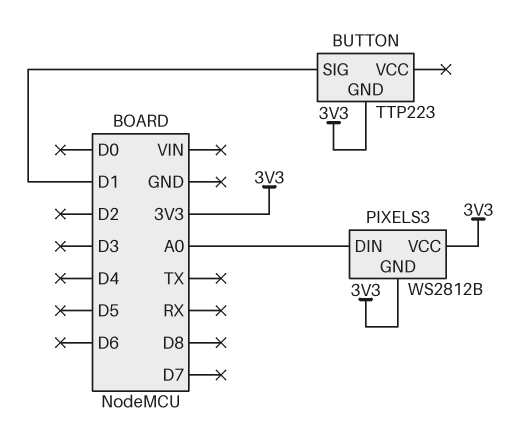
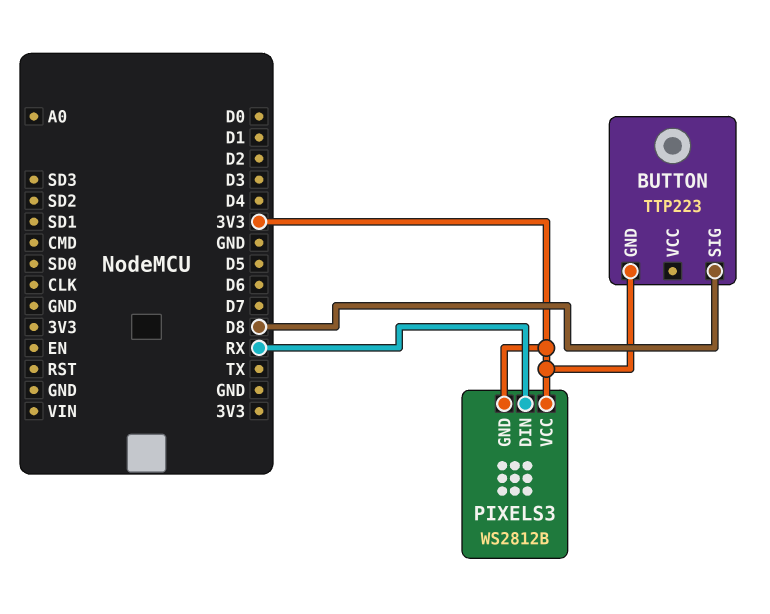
BUTTON pin SIG: D1 -> D8
PIXELS3 pin DIN: A0 -> RX

